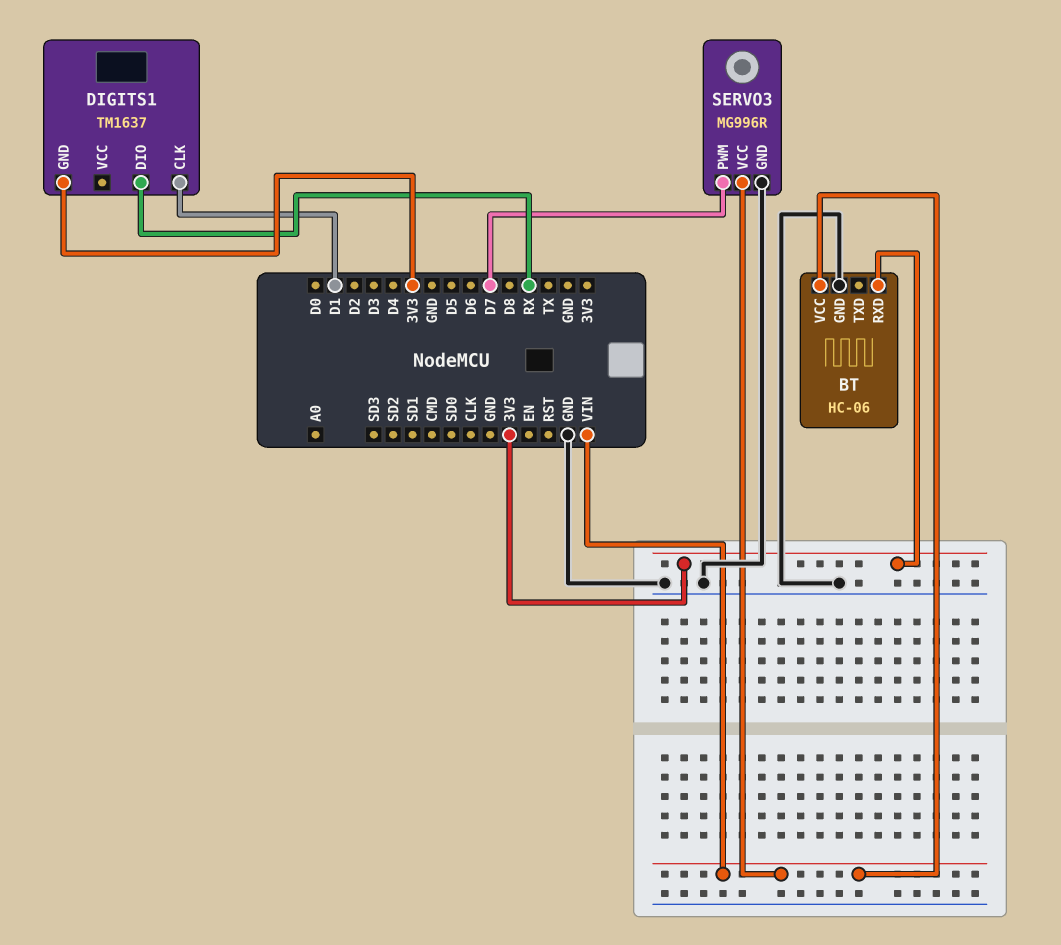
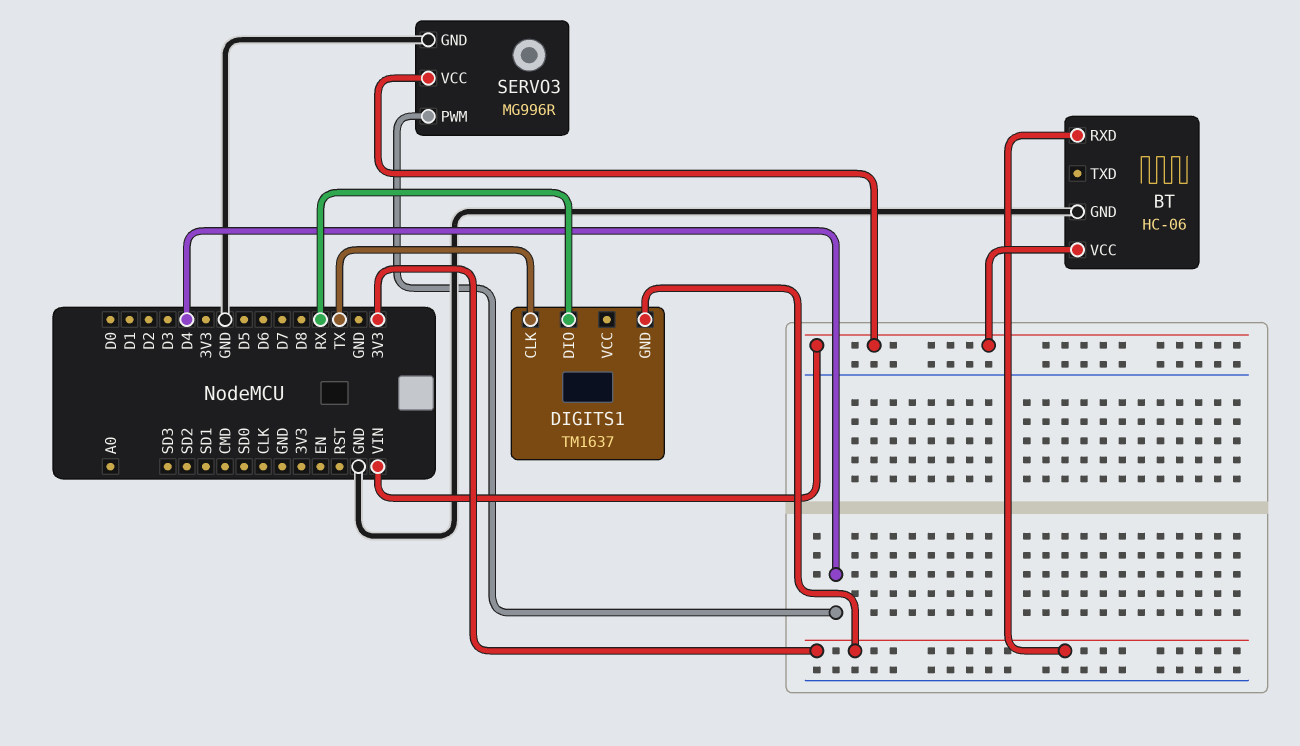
DIGITS1 pin CLK: D1 -> TX
SERVO3 pin PWM: D7 -> D4

